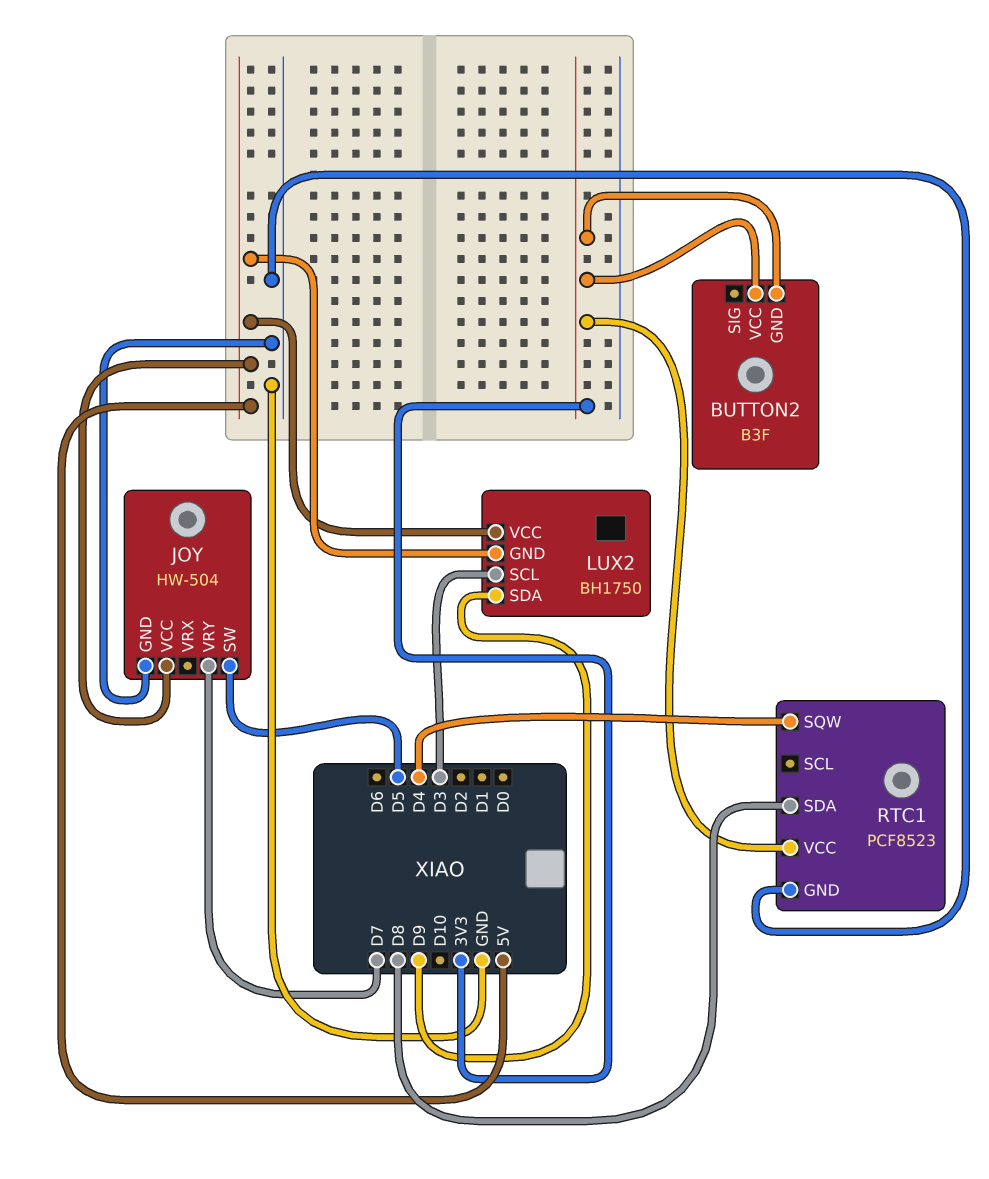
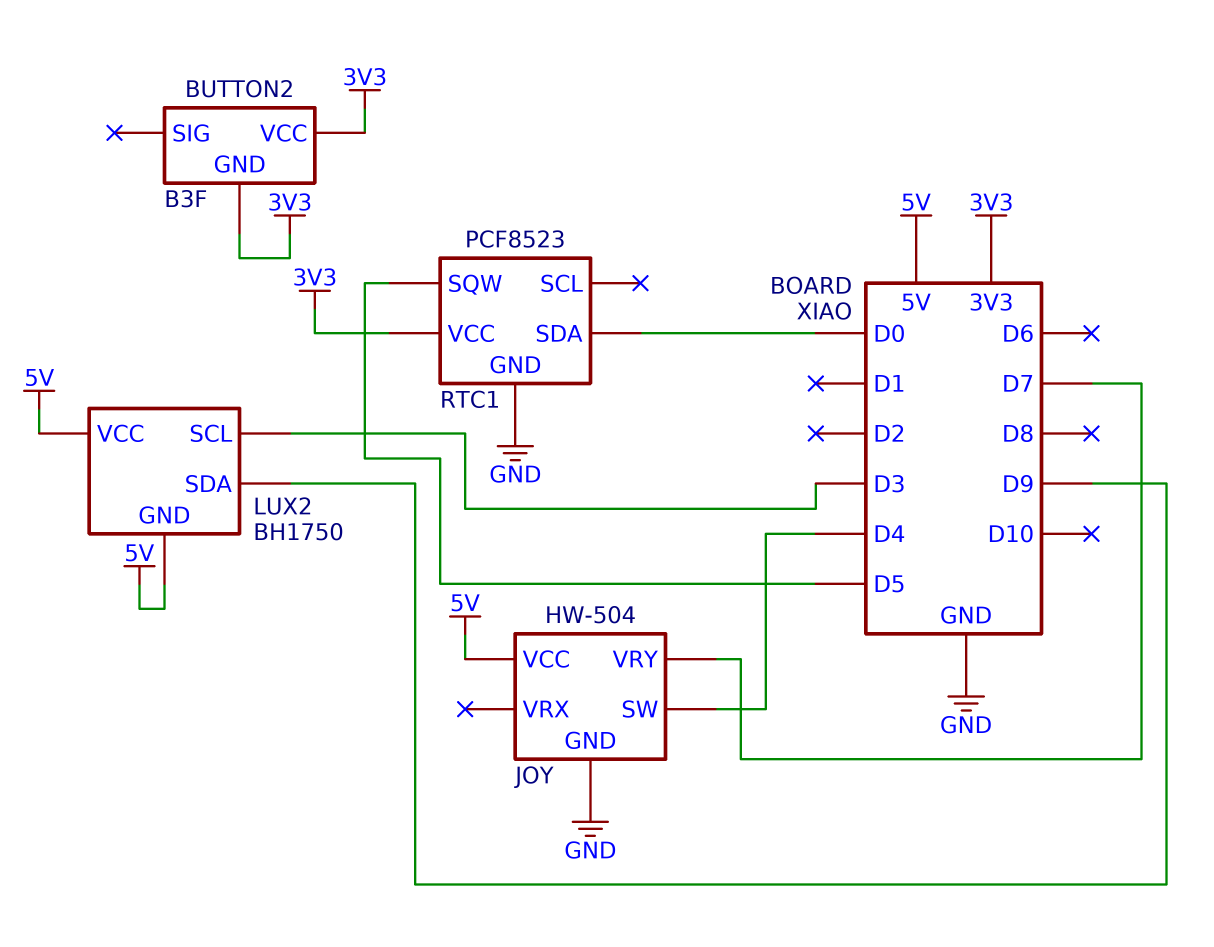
JOY pin SW: D5 -> D4
RTC1 pin SDA: D8 -> D0
RTC1 pin SQW: D4 -> D5

